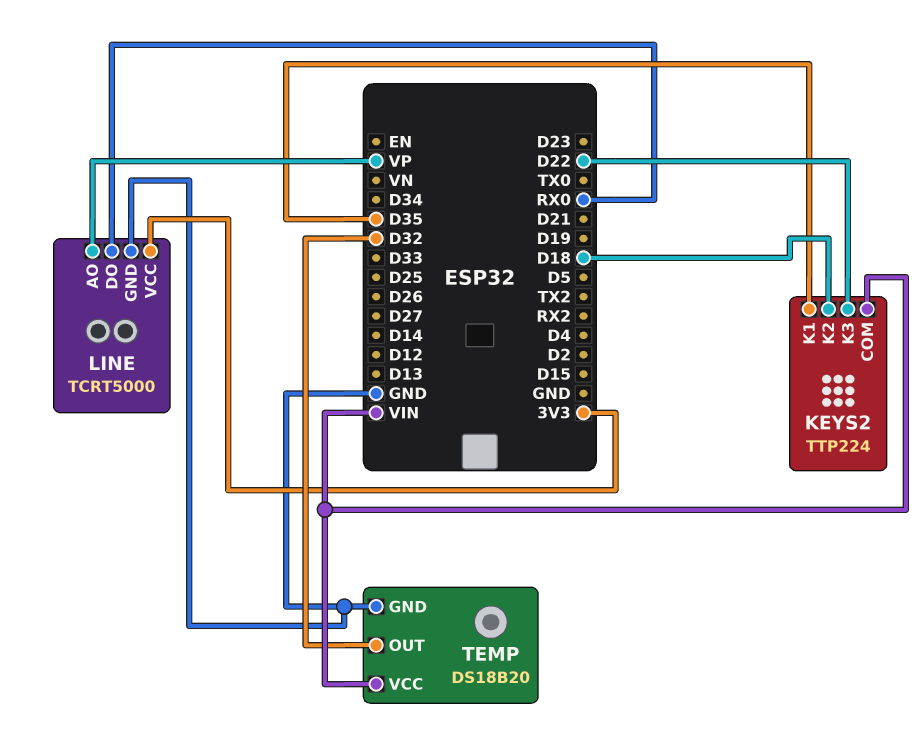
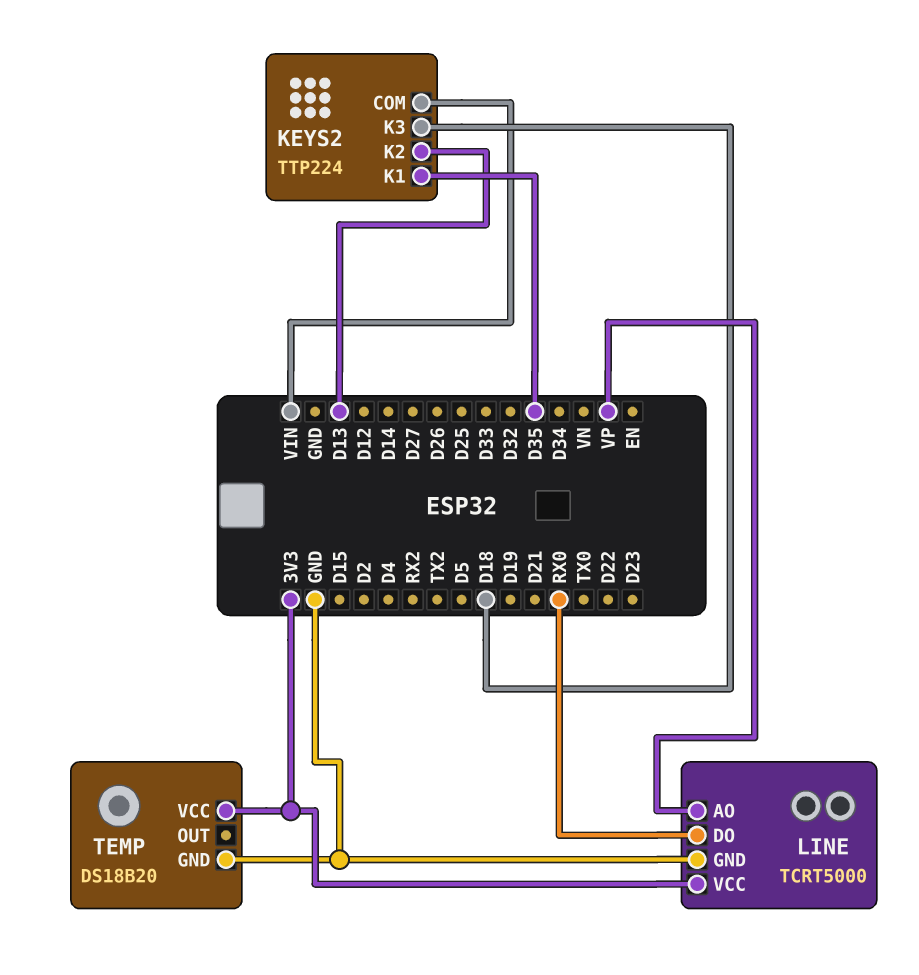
KEYS2 pin K2: D18 -> D13
KEYS2 pin K3: D22 -> D18
TEMP pin OUT: D32 -> none
TEMP pin VCC: VIN -> 3V3

